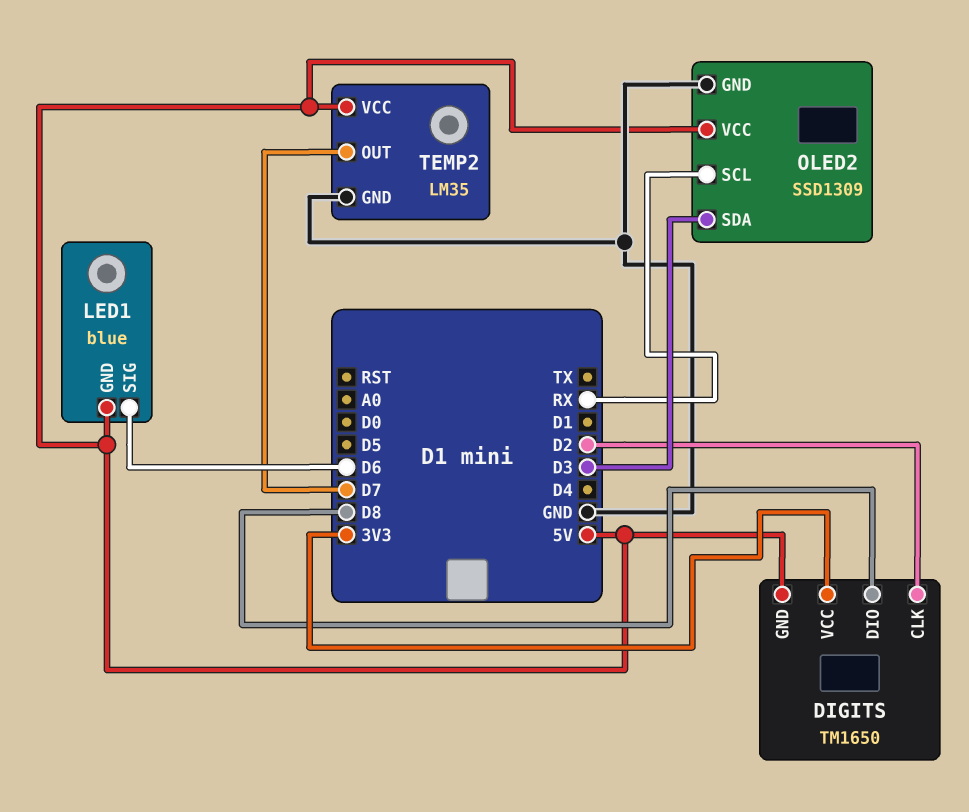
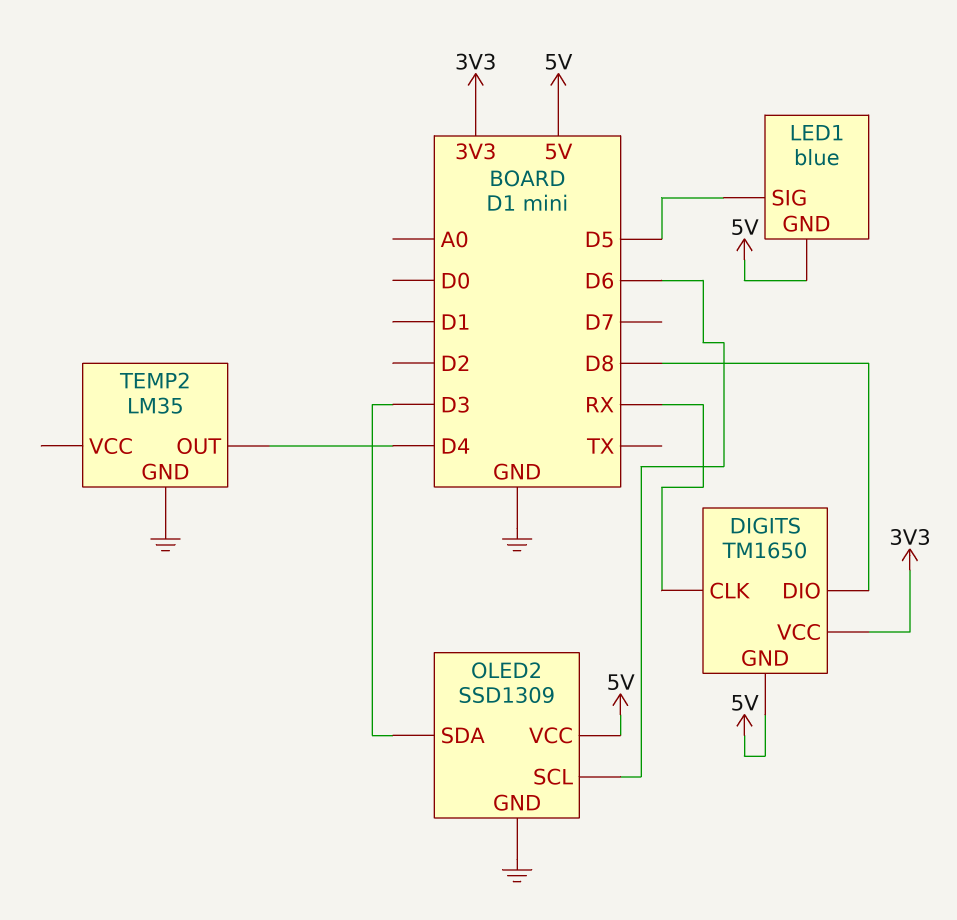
DIGITS pin CLK: D2 -> RX
LED1 pin SIG: D6 -> D5
OLED2 pin SCL: RX -> D6
TEMP2 pin OUT: D7 -> D4
TEMP2 pin VCC: 5V -> none

